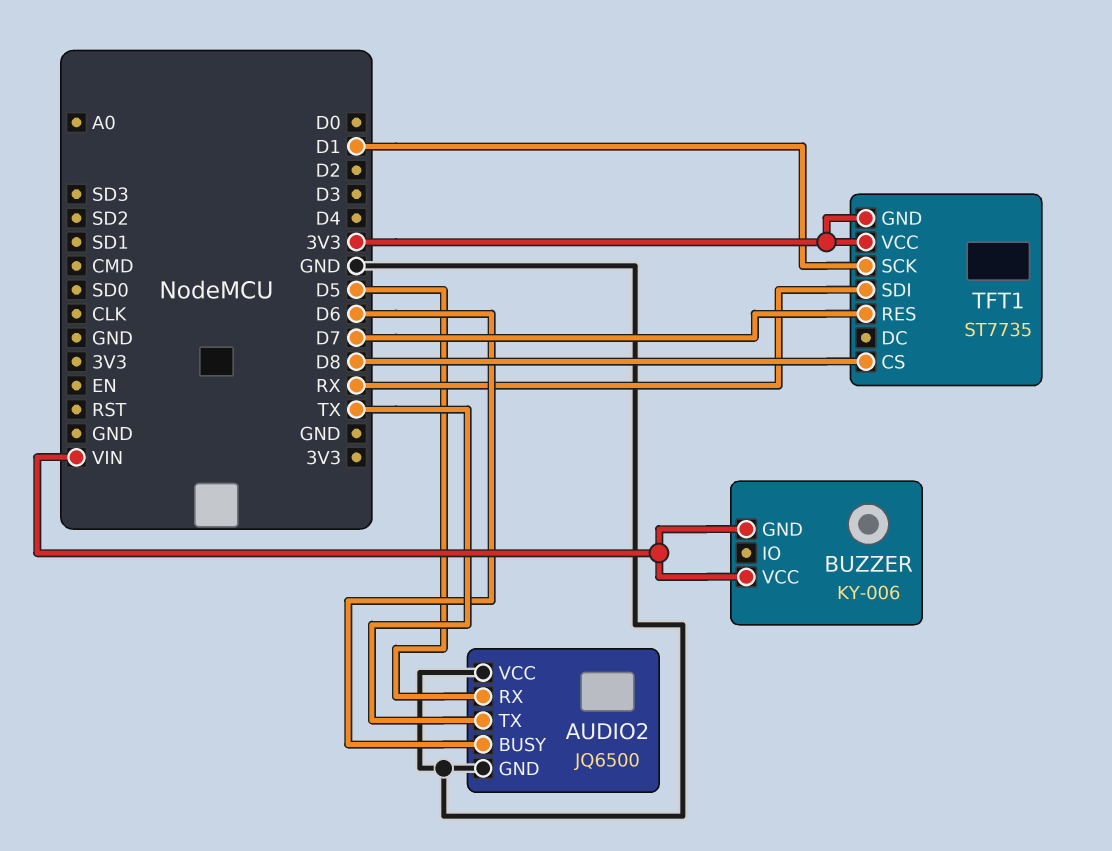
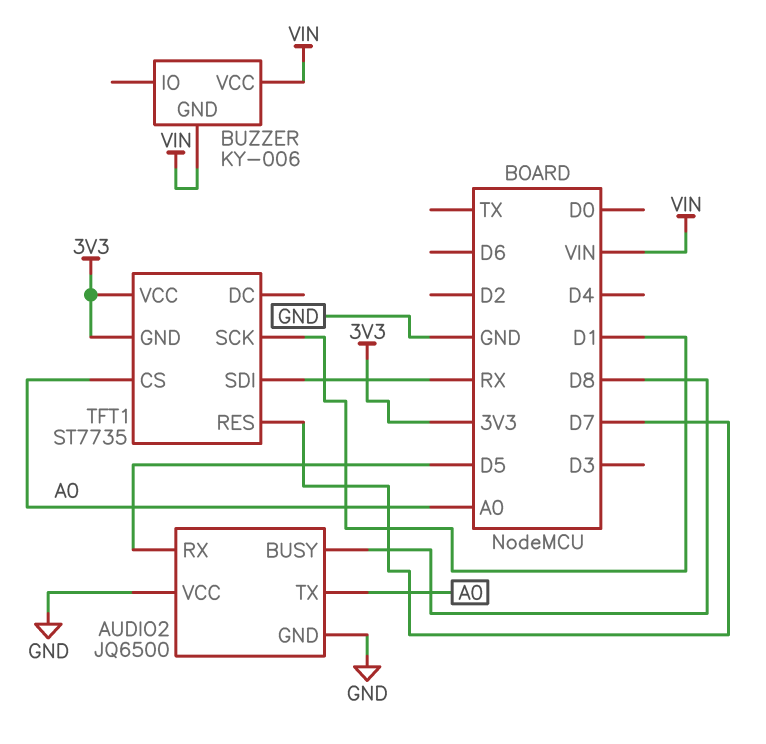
AUDIO2 pin BUSY: D6 -> D8
AUDIO2 pin TX: TX -> A0
TFT1 pin CS: D8 -> A0

